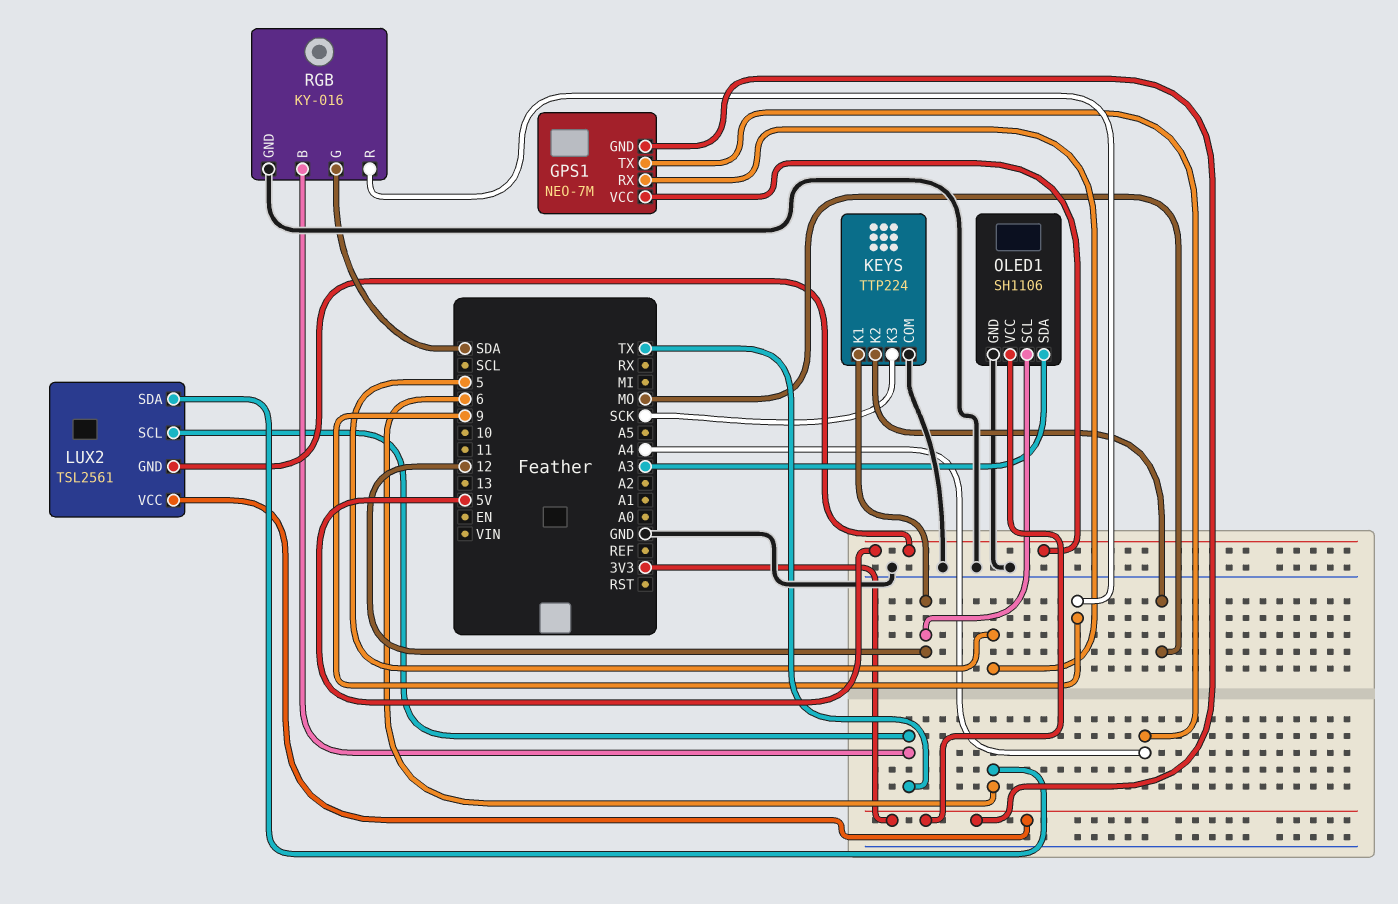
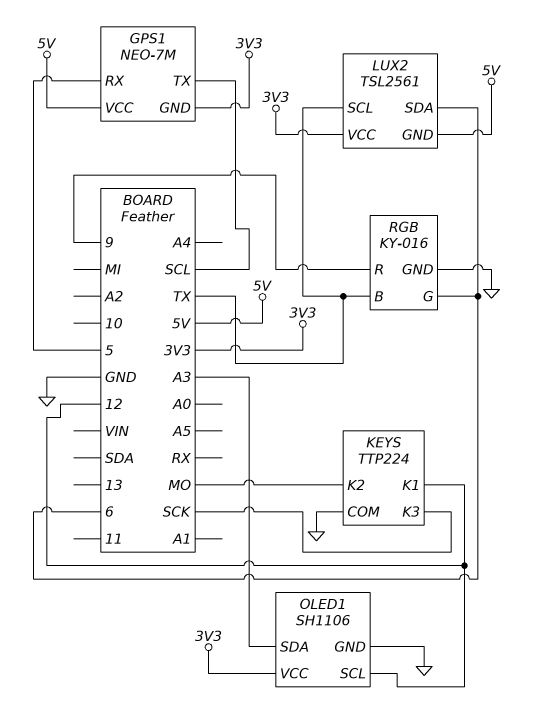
GPS1 pin TX: A4 -> SCL
RGB pin G: SDA -> 6

